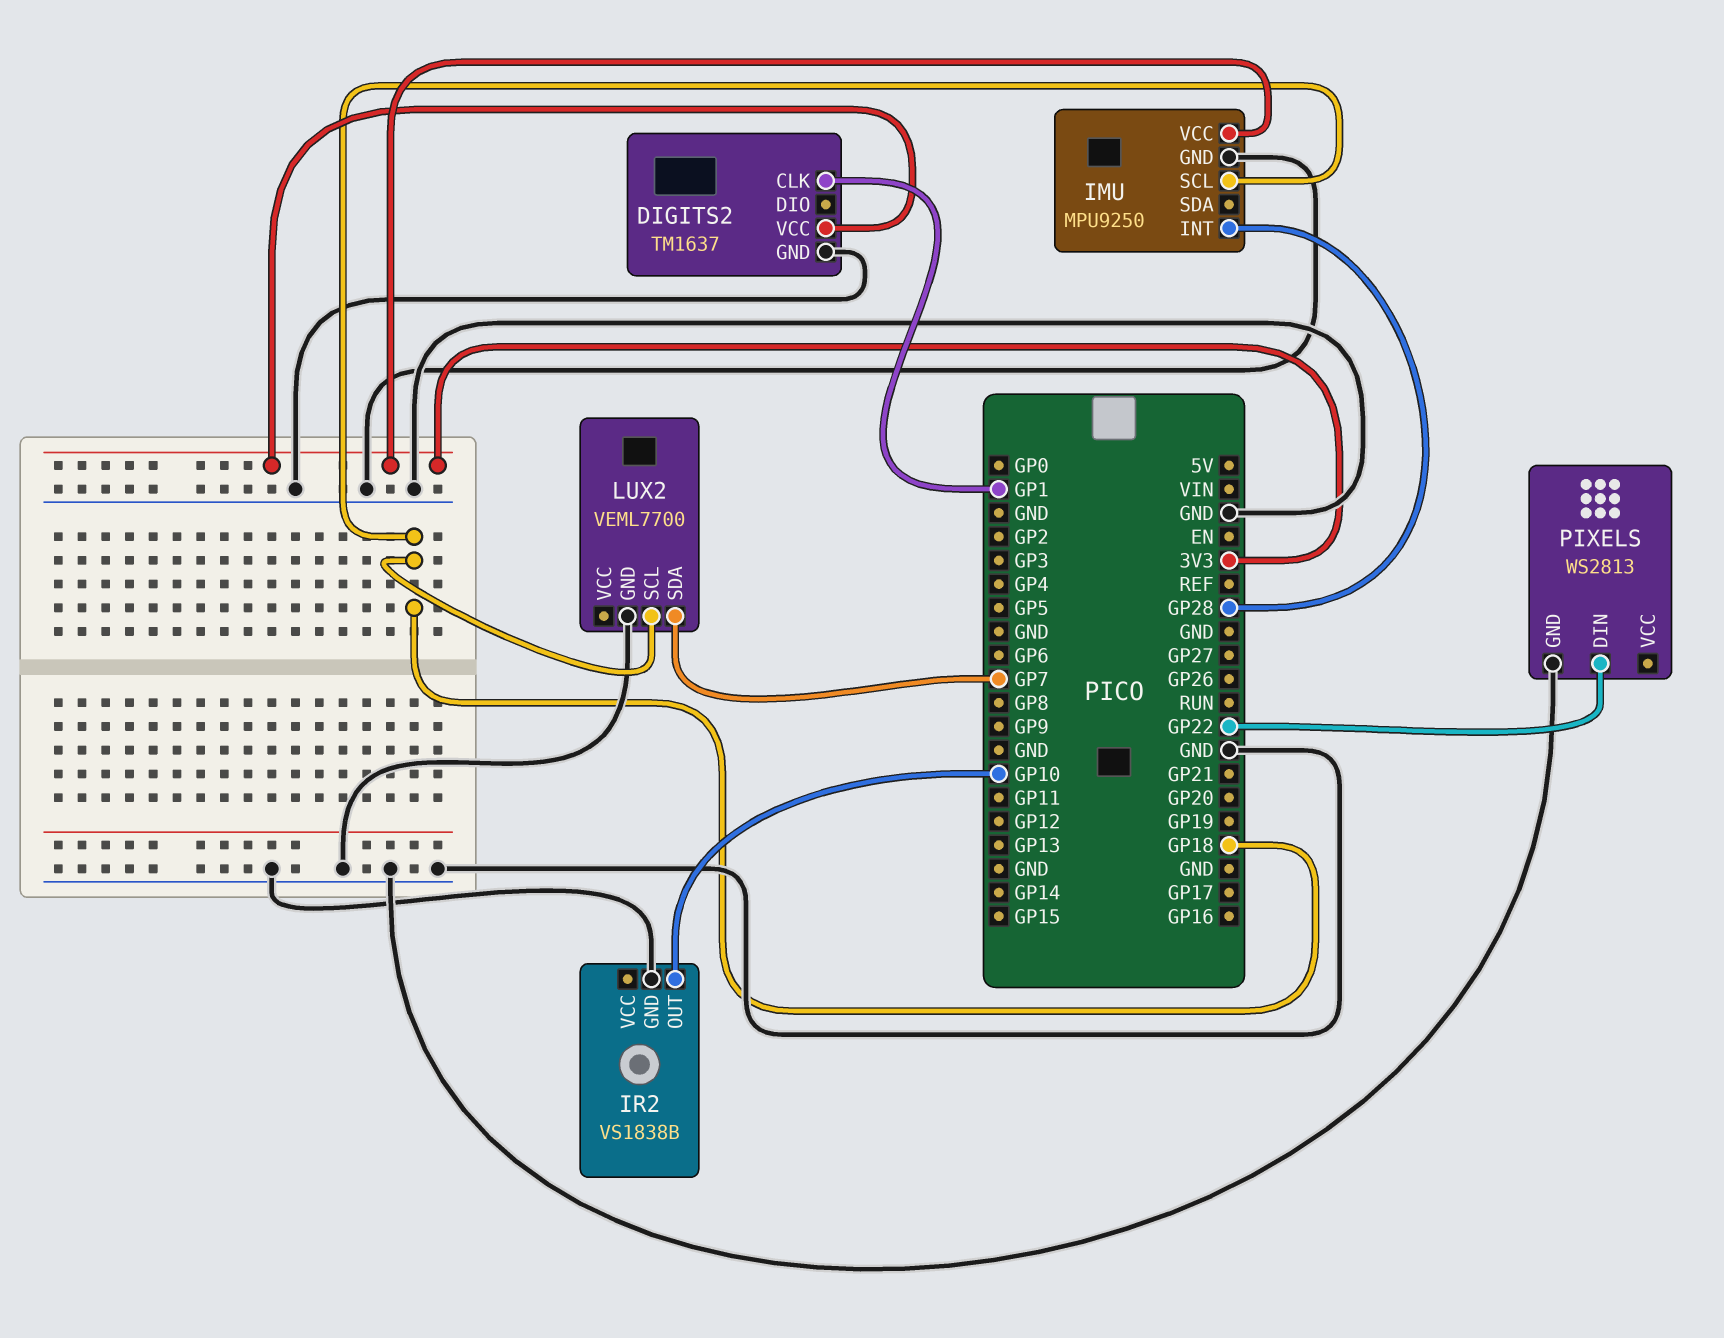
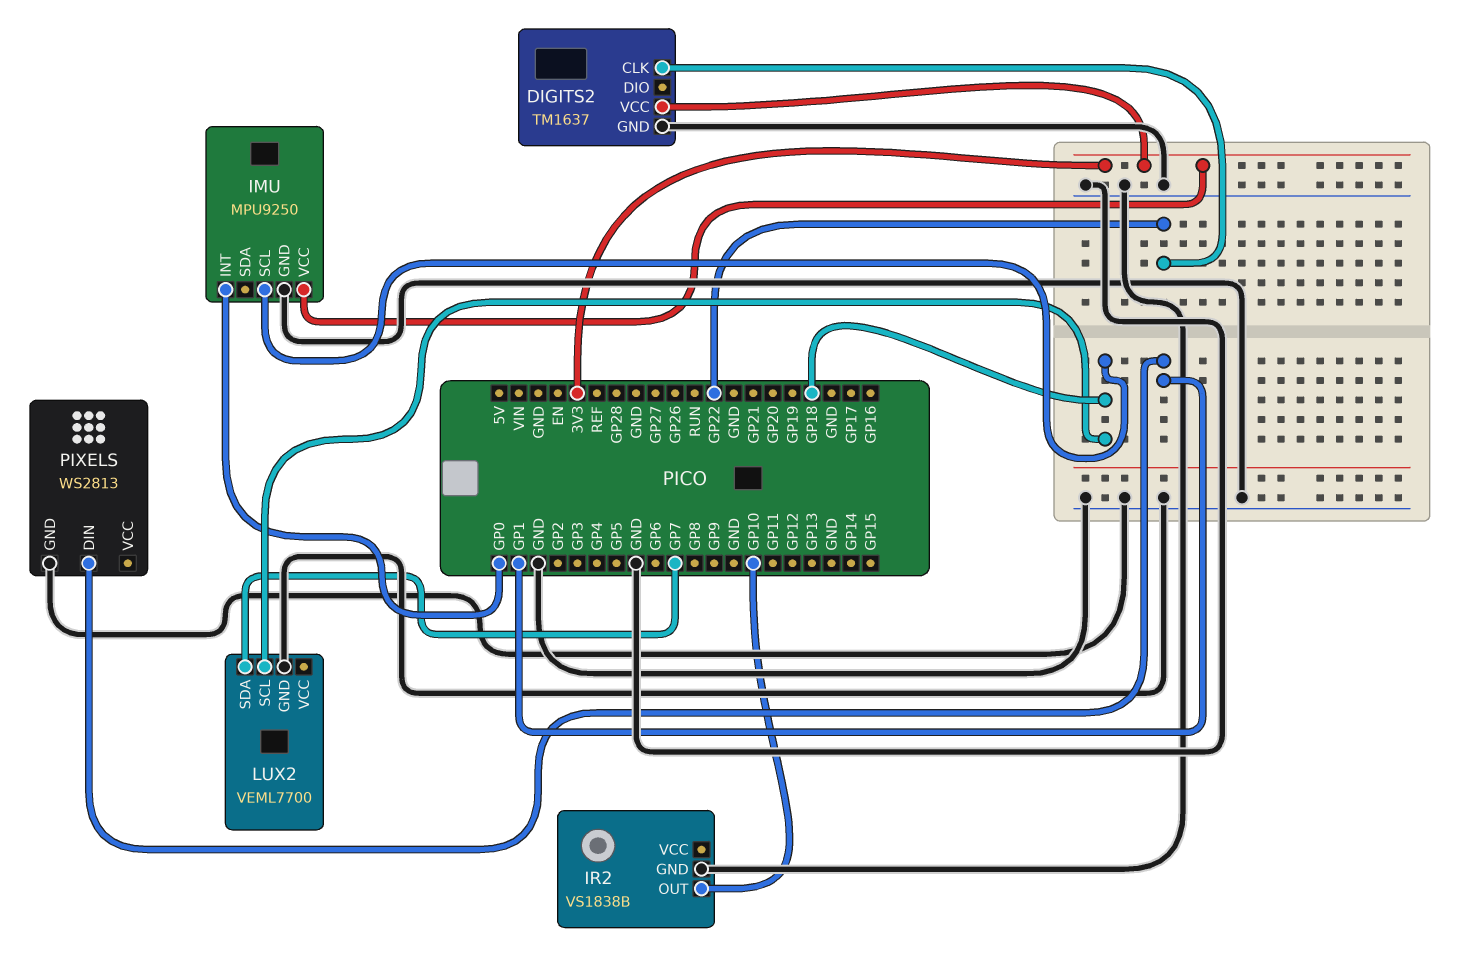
DIGITS2 pin CLK: GP1 -> GP22
IMU pin INT: GP28 -> GP0
PIXELS pin DIN: GP22 -> GP1

